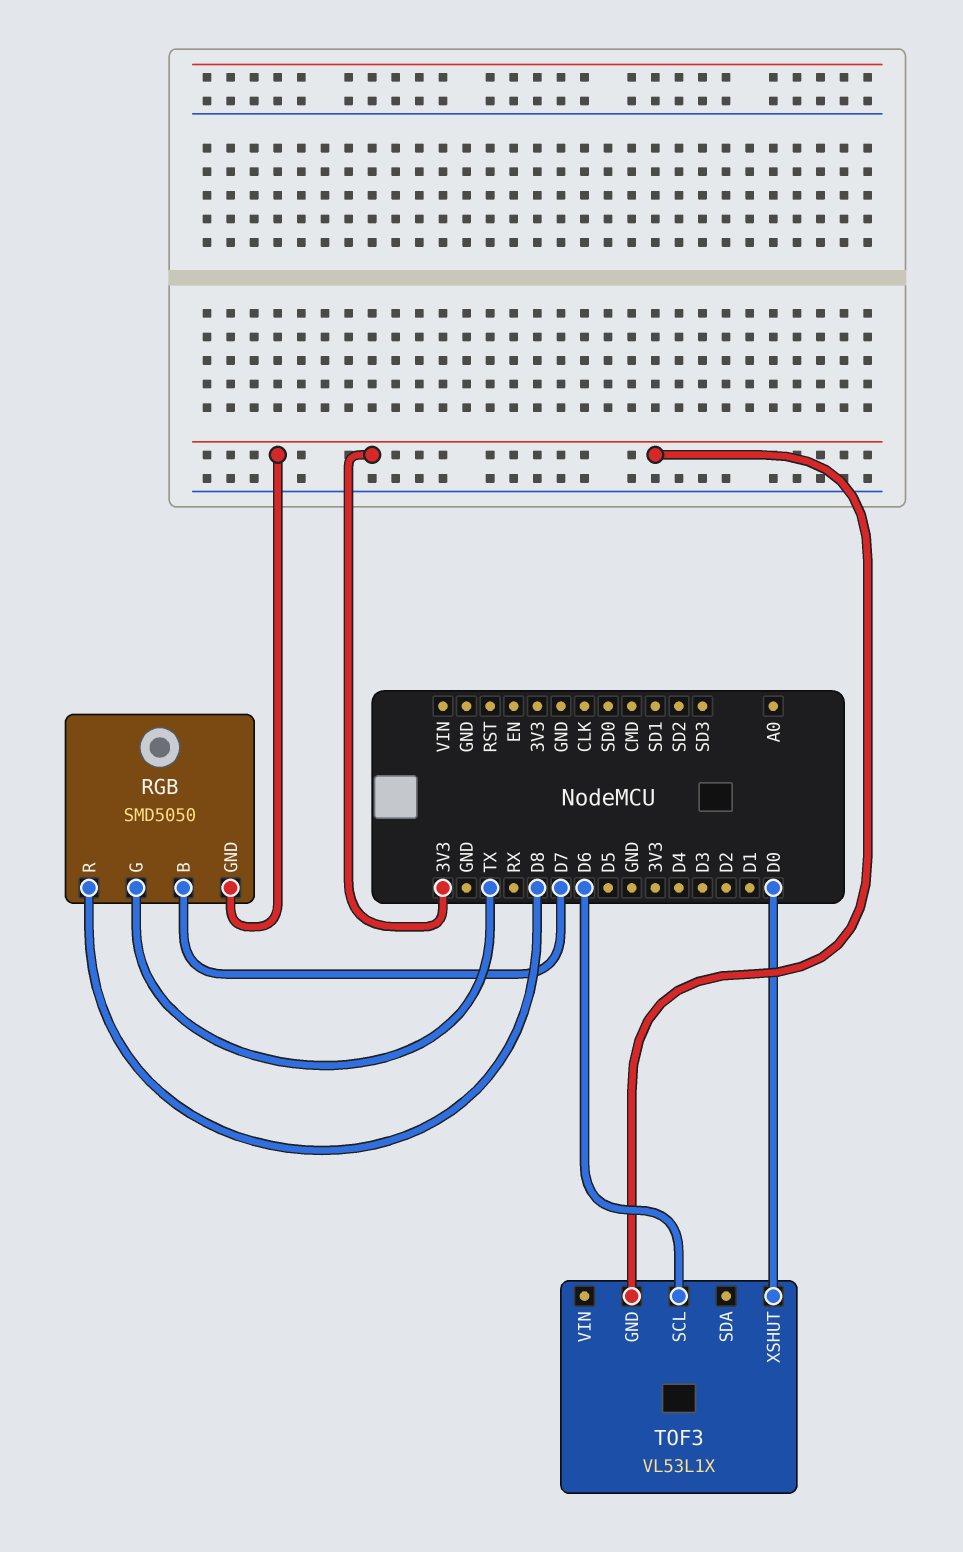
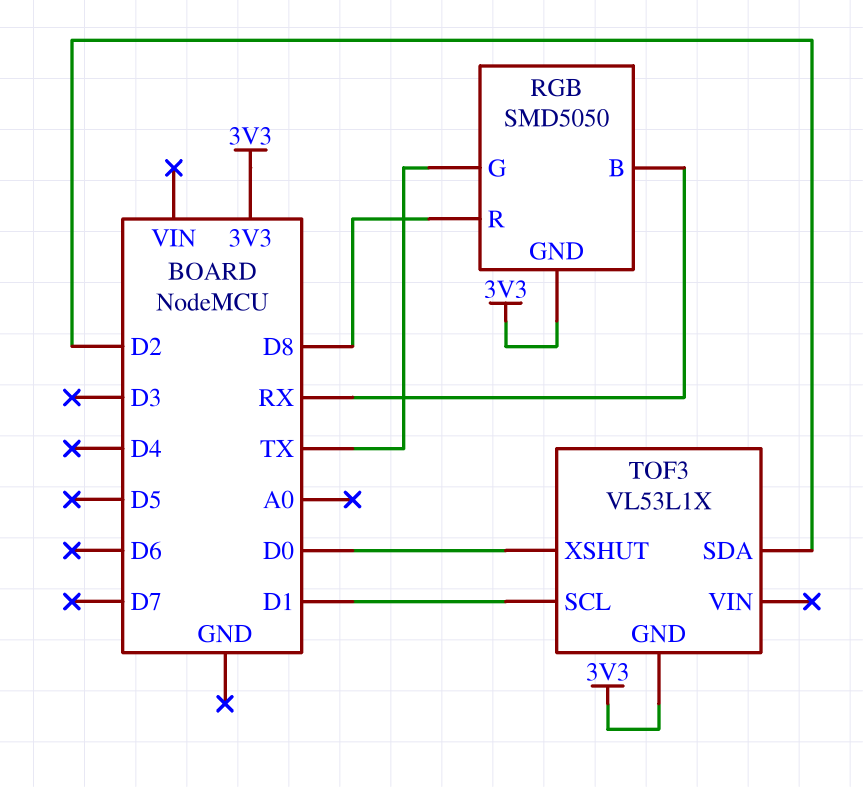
RGB pin B: D7 -> RX
TOF3 pin SCL: D6 -> D1
TOF3 pin SDA: none -> D2

